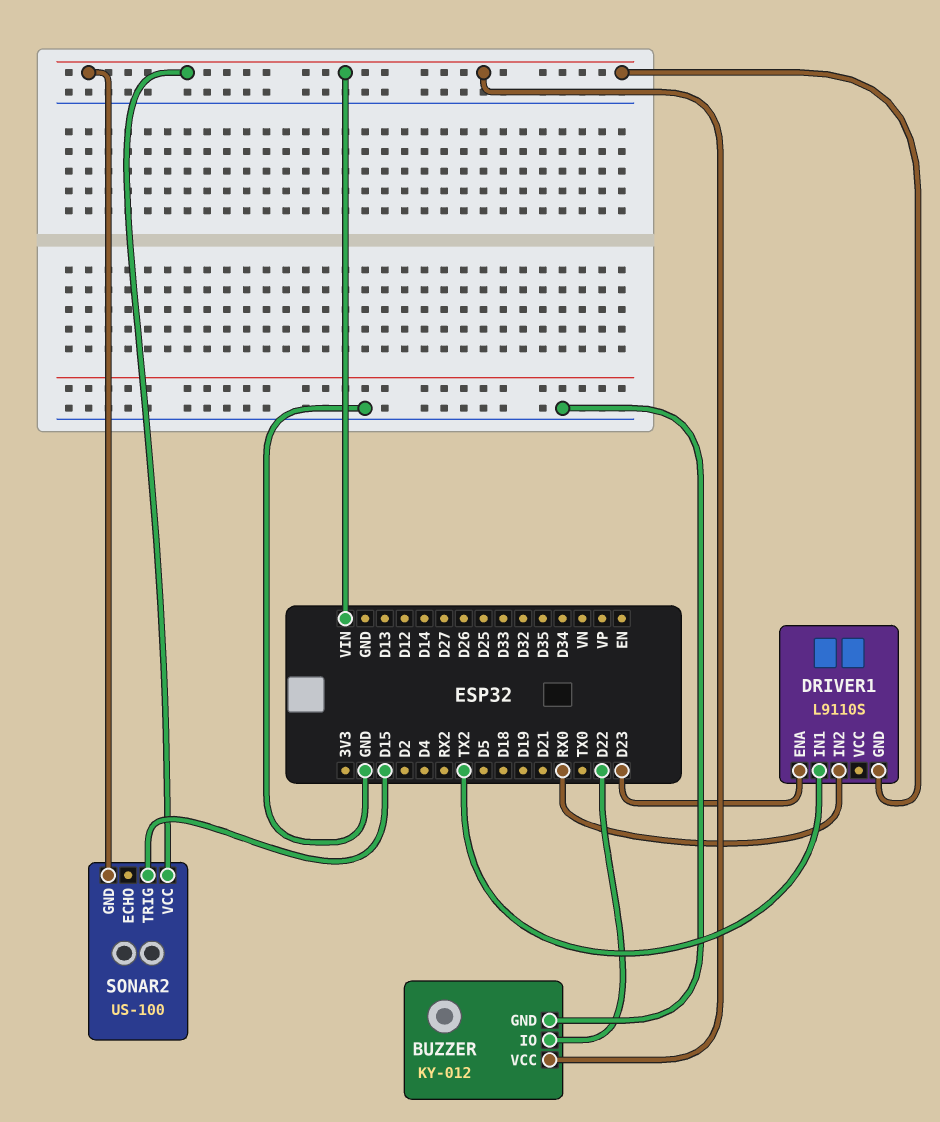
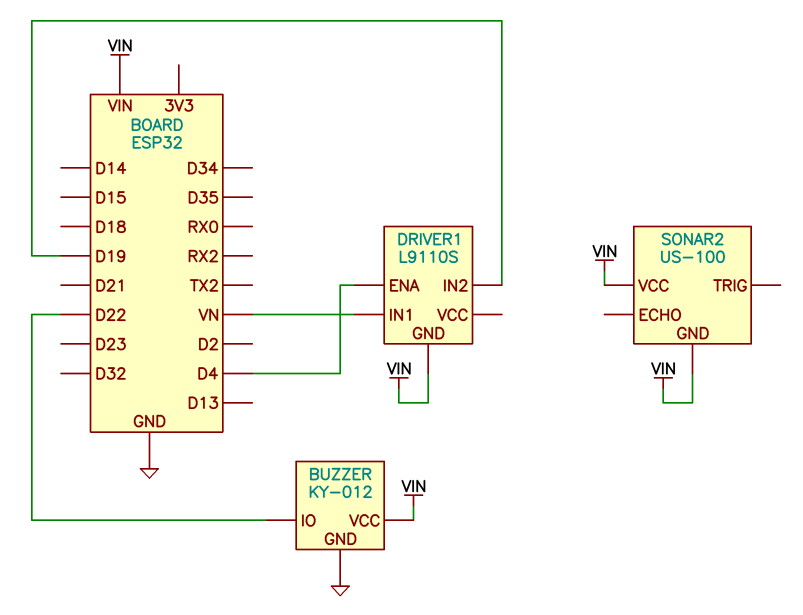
DRIVER1 pin ENA: D23 -> D4
DRIVER1 pin IN1: TX2 -> VN
DRIVER1 pin IN2: RX0 -> D19
SONAR2 pin TRIG: D15 -> none

